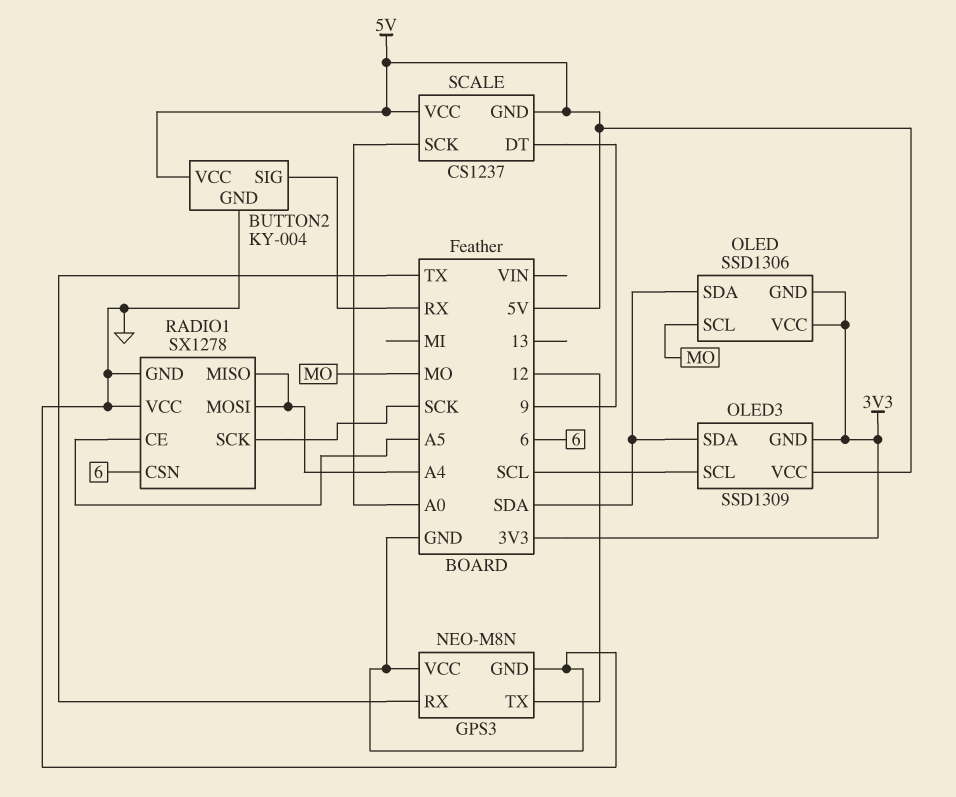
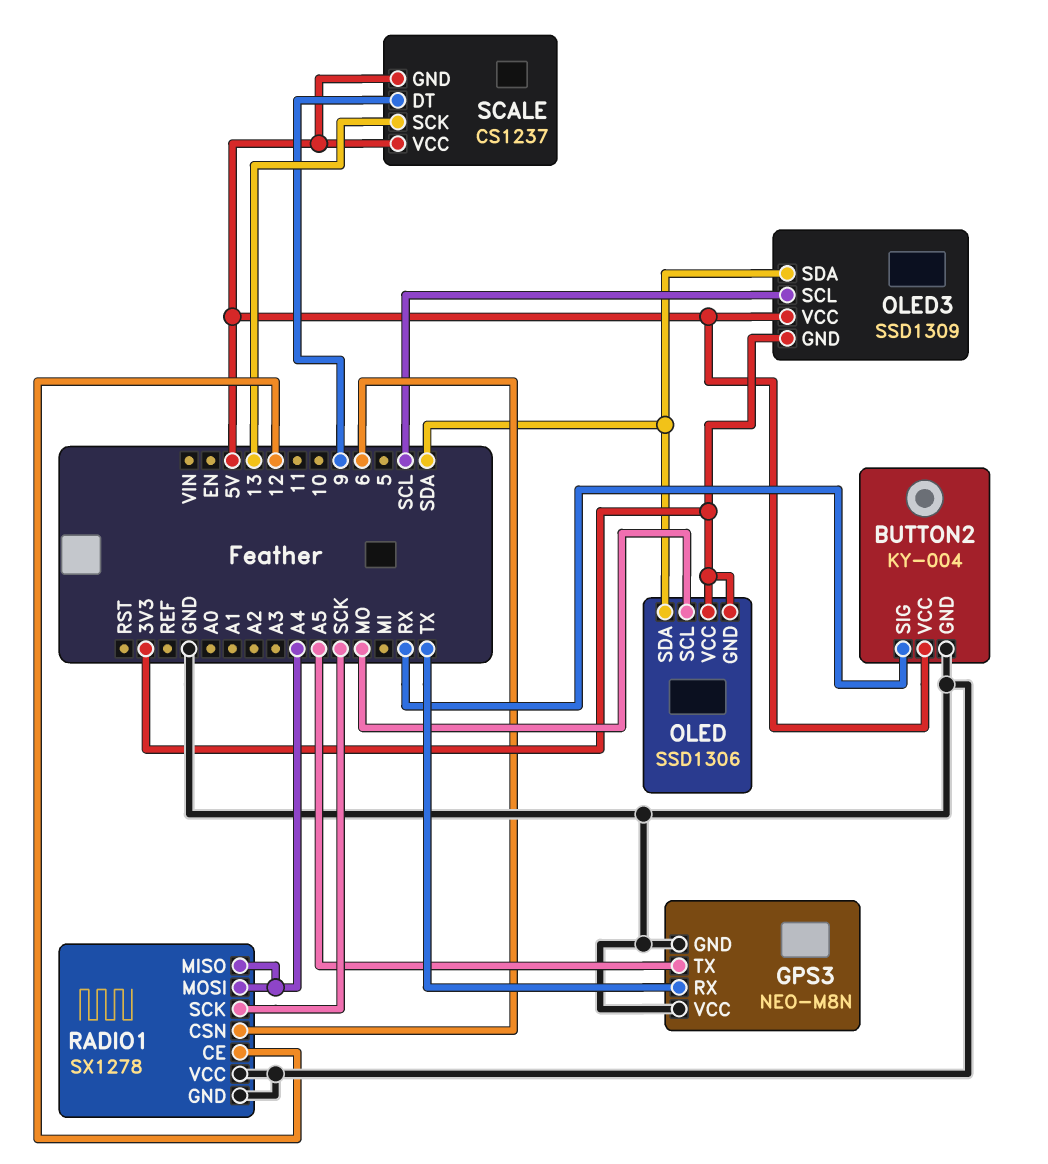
GPS3 pin TX: 12 -> A5
RADIO1 pin CE: A5 -> 12
SCALE pin SCK: A0 -> 13

